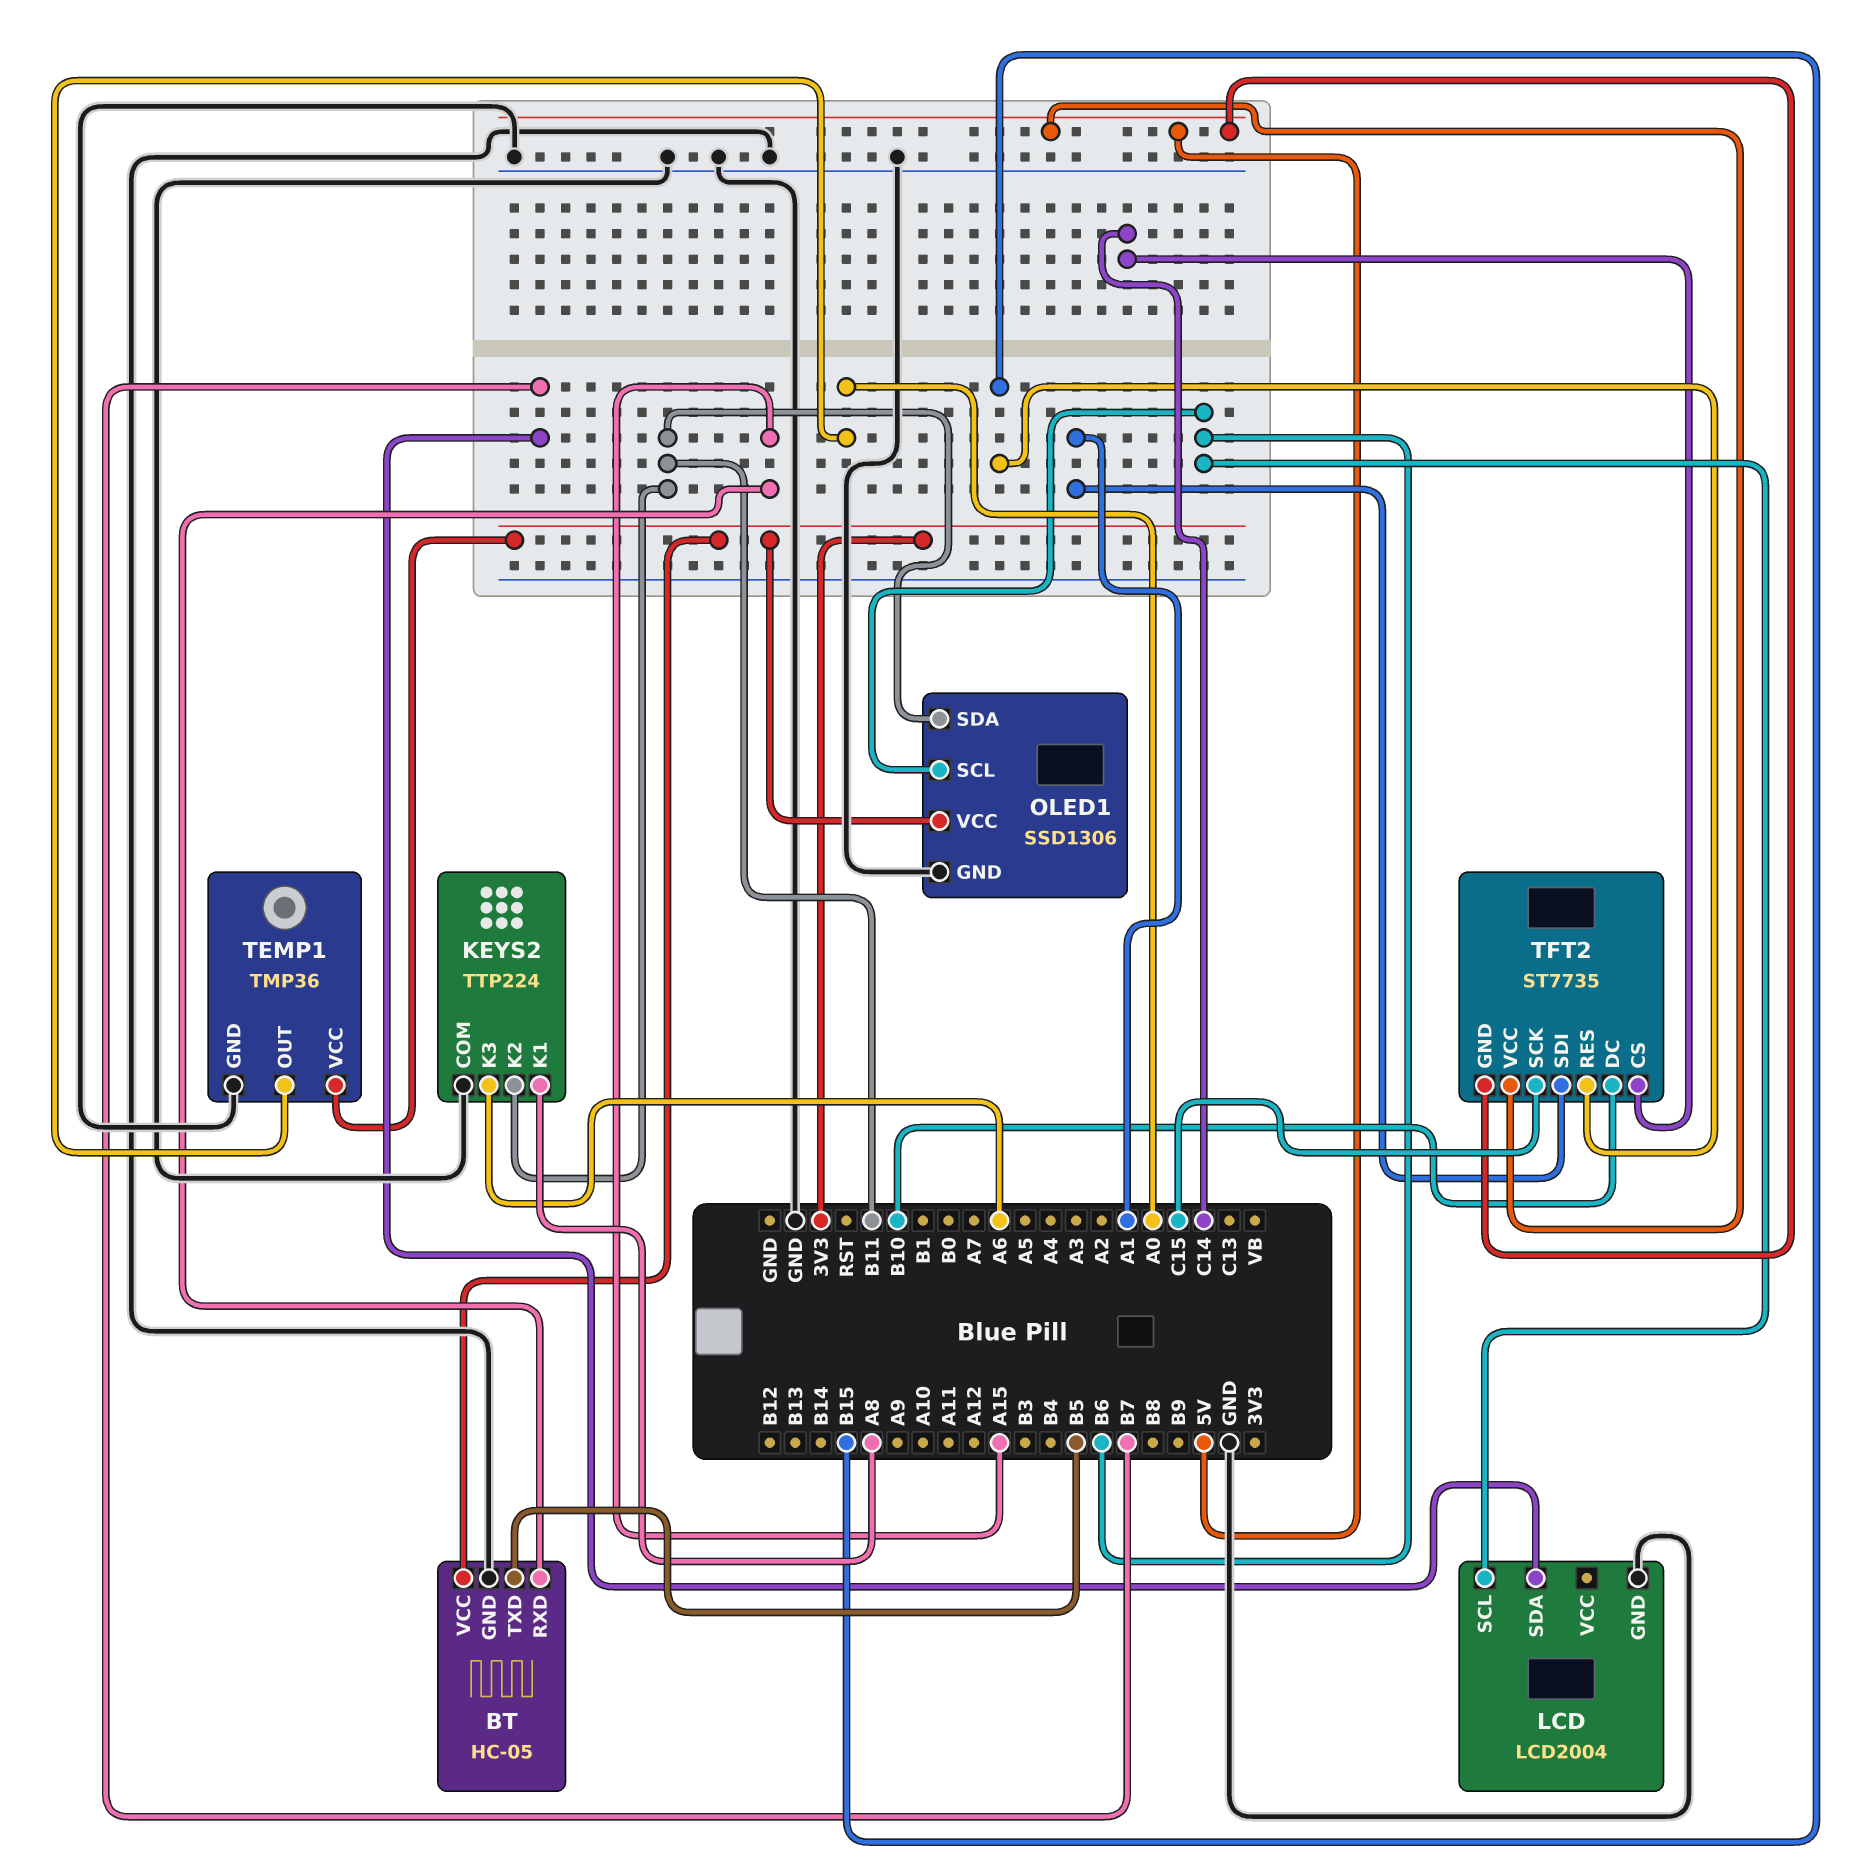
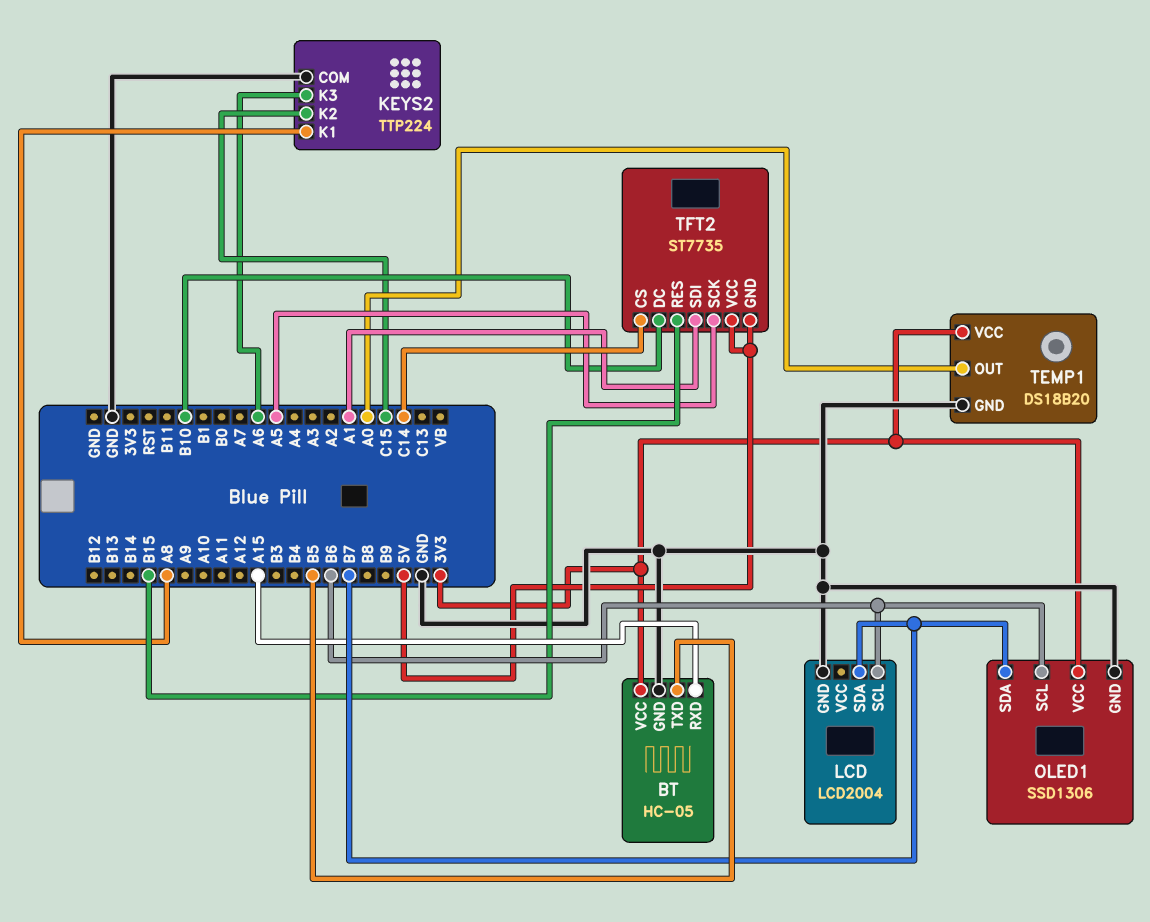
KEYS2 pin K2: B11 -> C15
OLED1 pin SDA: B11 -> B7
TEMP1: TMP36 -> DS18B20
TFT2 pin SCK: C15 -> A5

